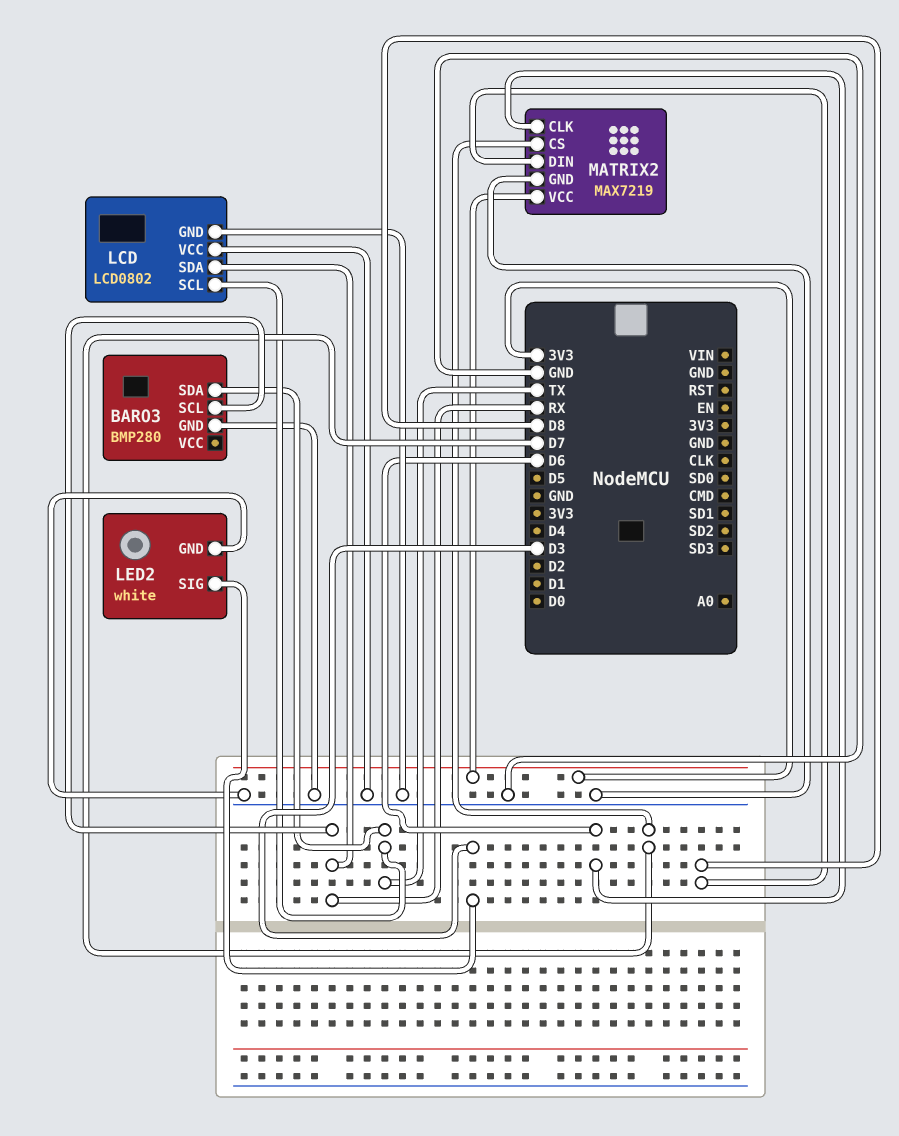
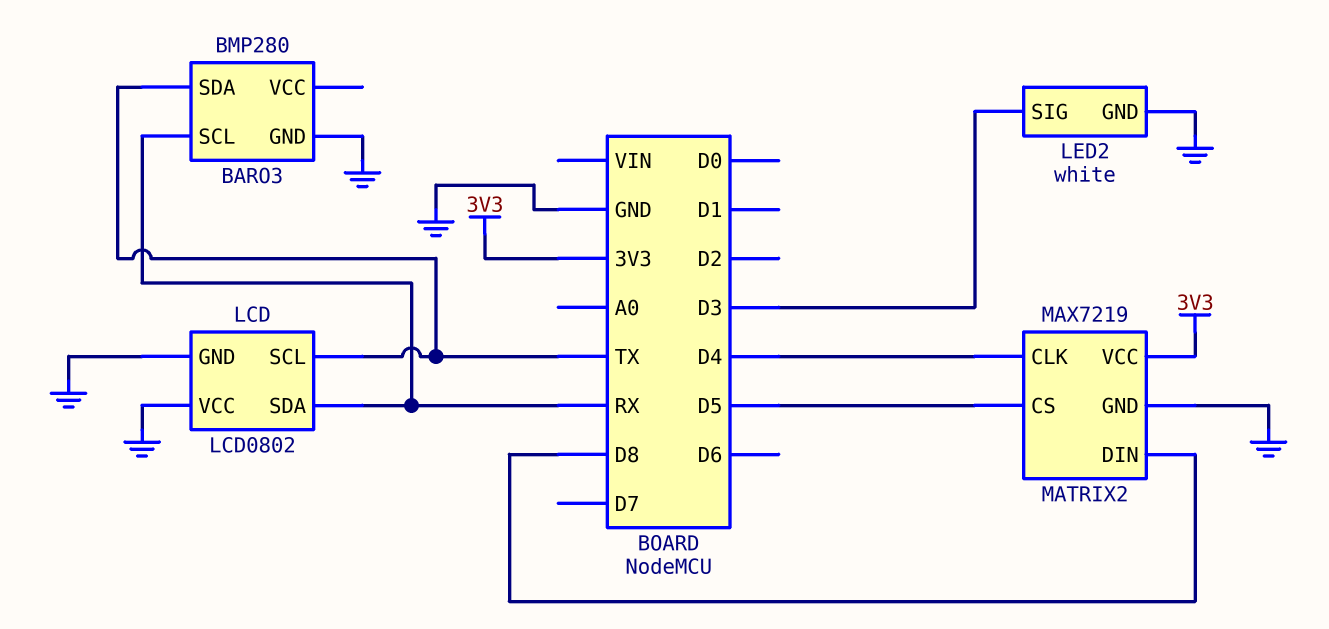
MATRIX2 pin CLK: D6 -> D4
MATRIX2 pin CS: D7 -> D5

